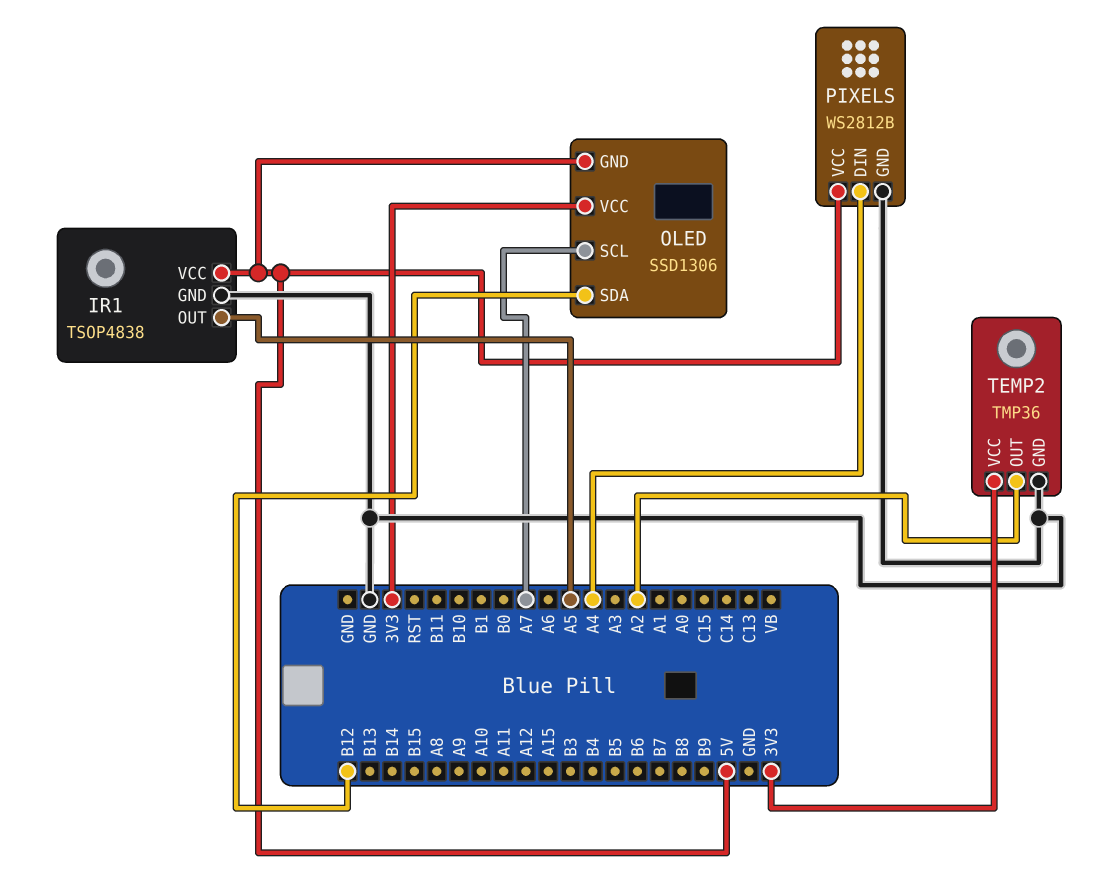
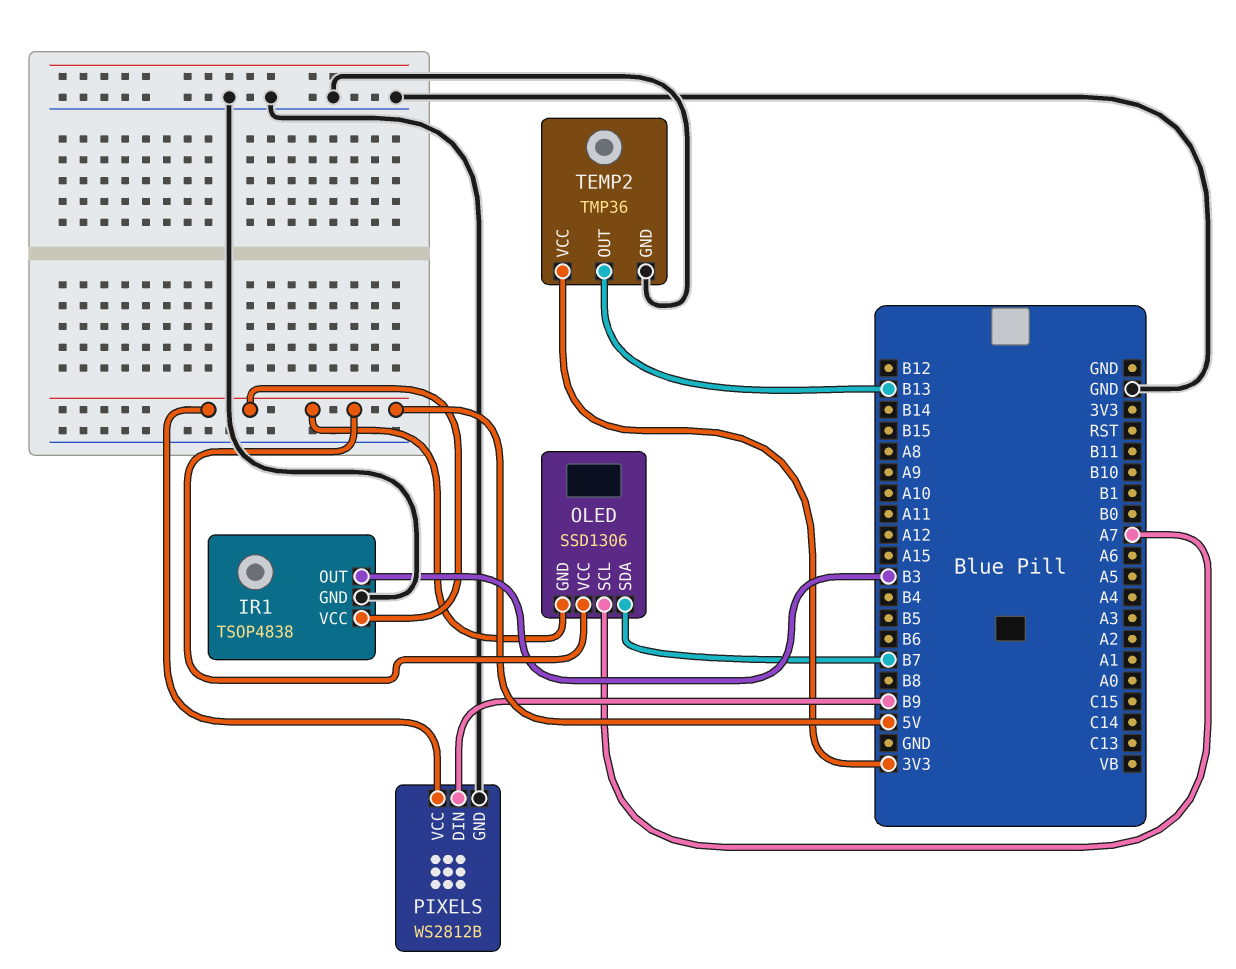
IR1 pin OUT: A5 -> B3
OLED pin SDA: B12 -> B7
OLED pin VCC: 3V3 -> 5V
PIXELS pin DIN: A4 -> B9
TEMP2 pin OUT: A2 -> B13

